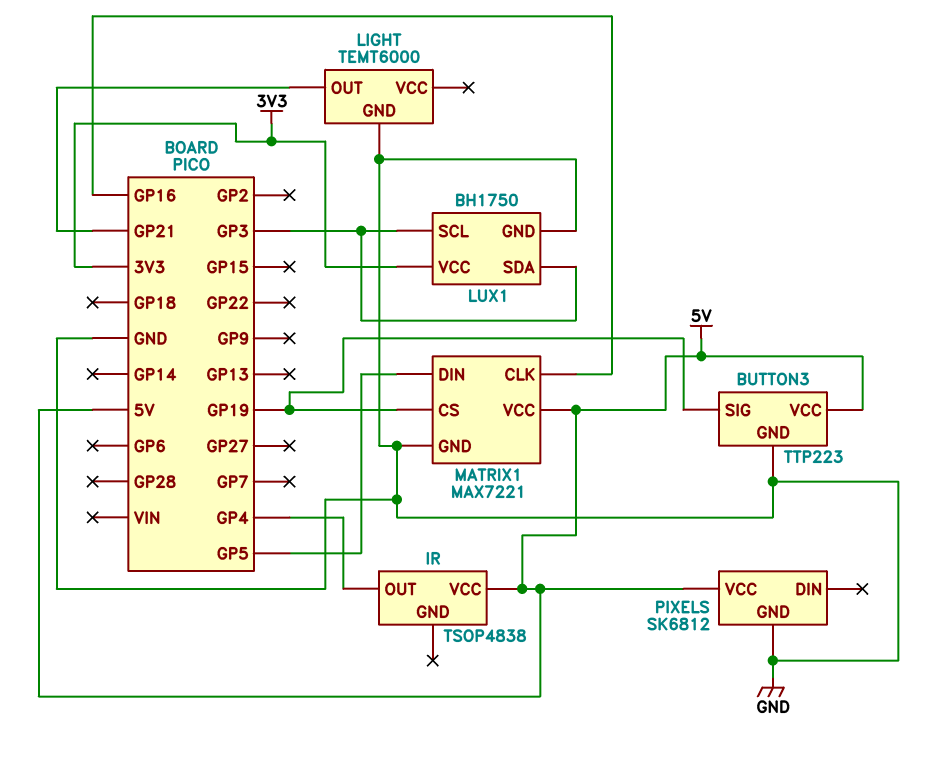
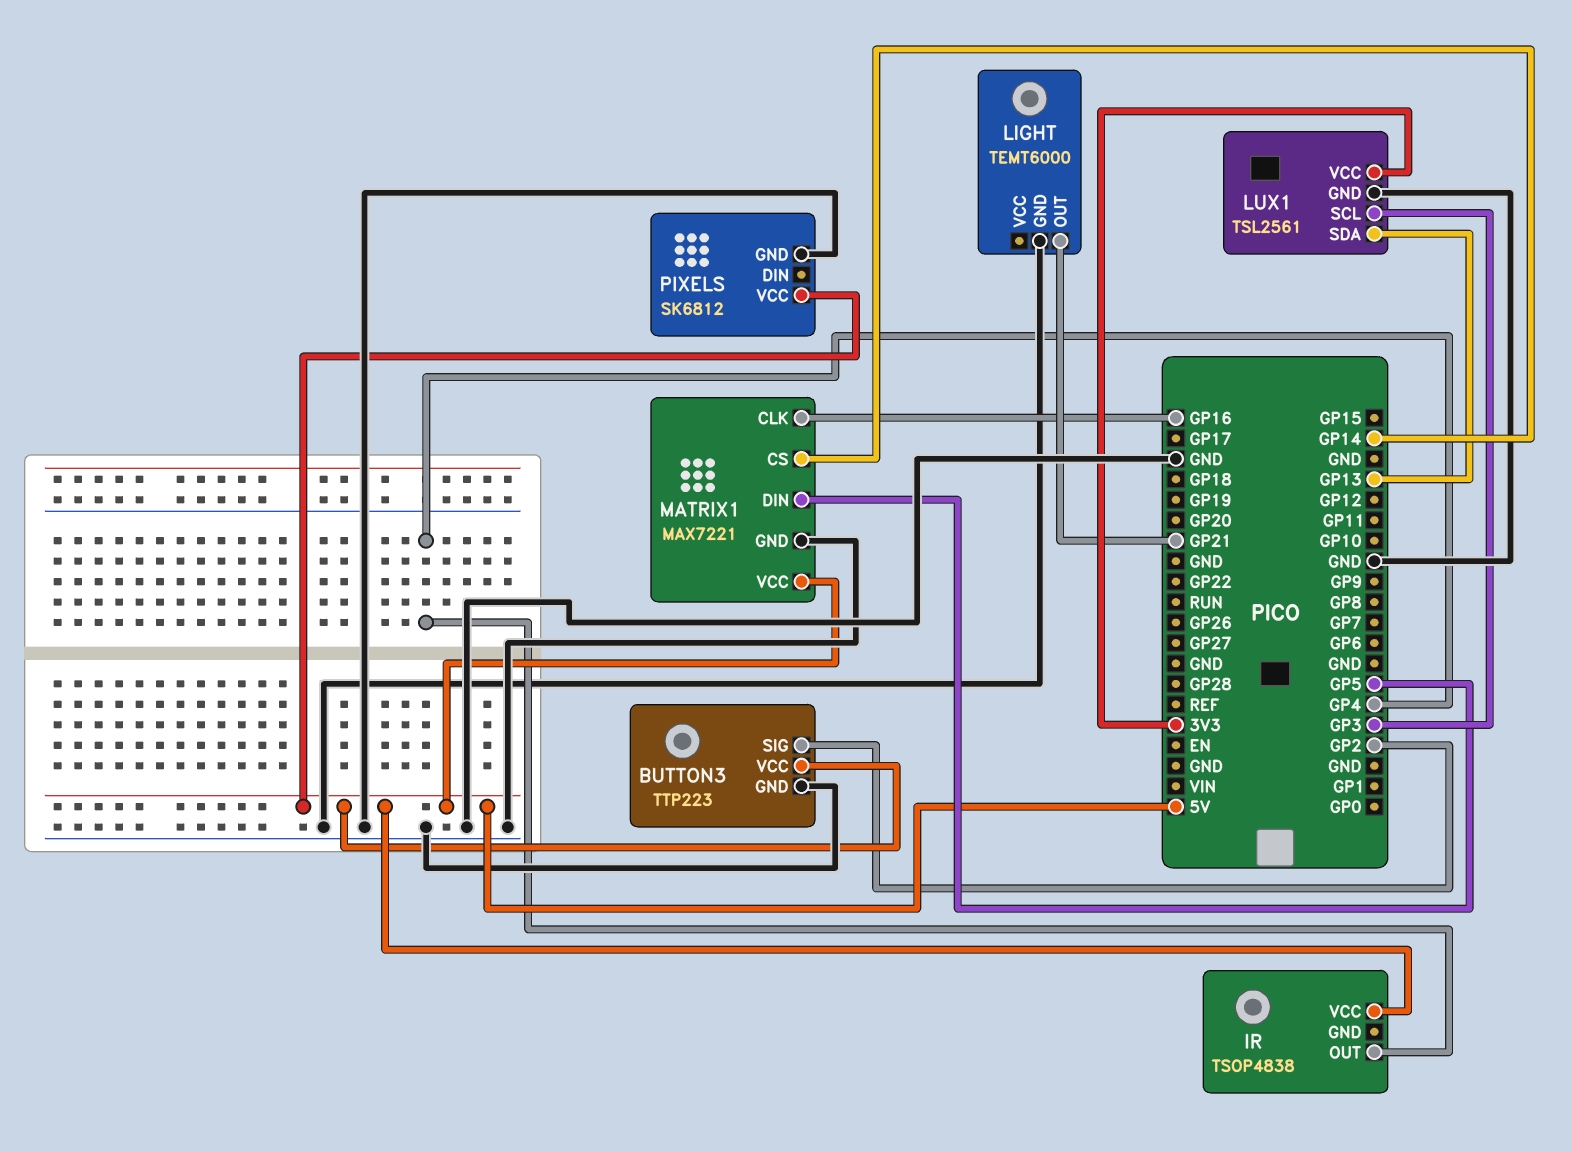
BUTTON3 pin SIG: GP19 -> GP2
LUX1: BH1750 -> TSL2561
LUX1 pin SDA: GP3 -> GP13
MATRIX1 pin CS: GP19 -> GP14

